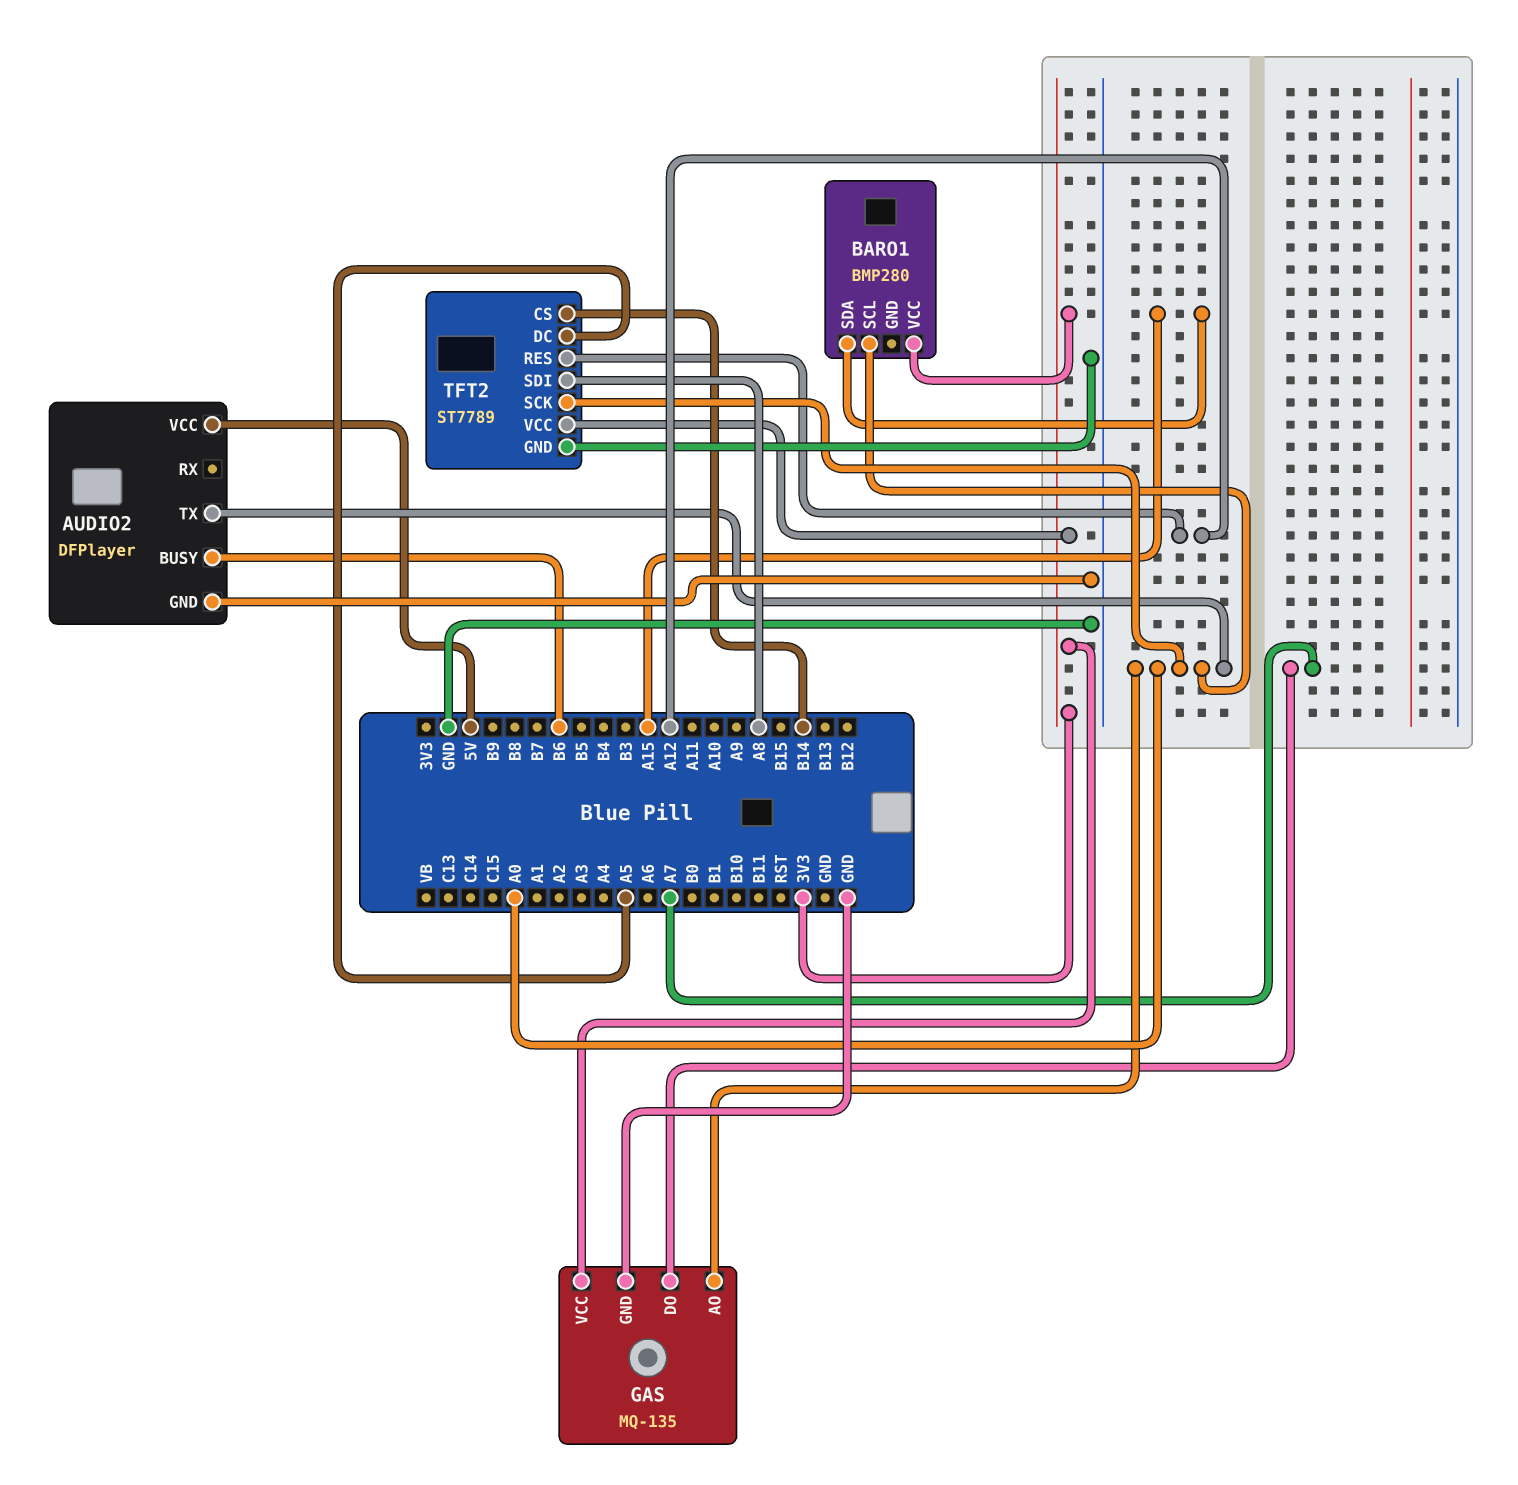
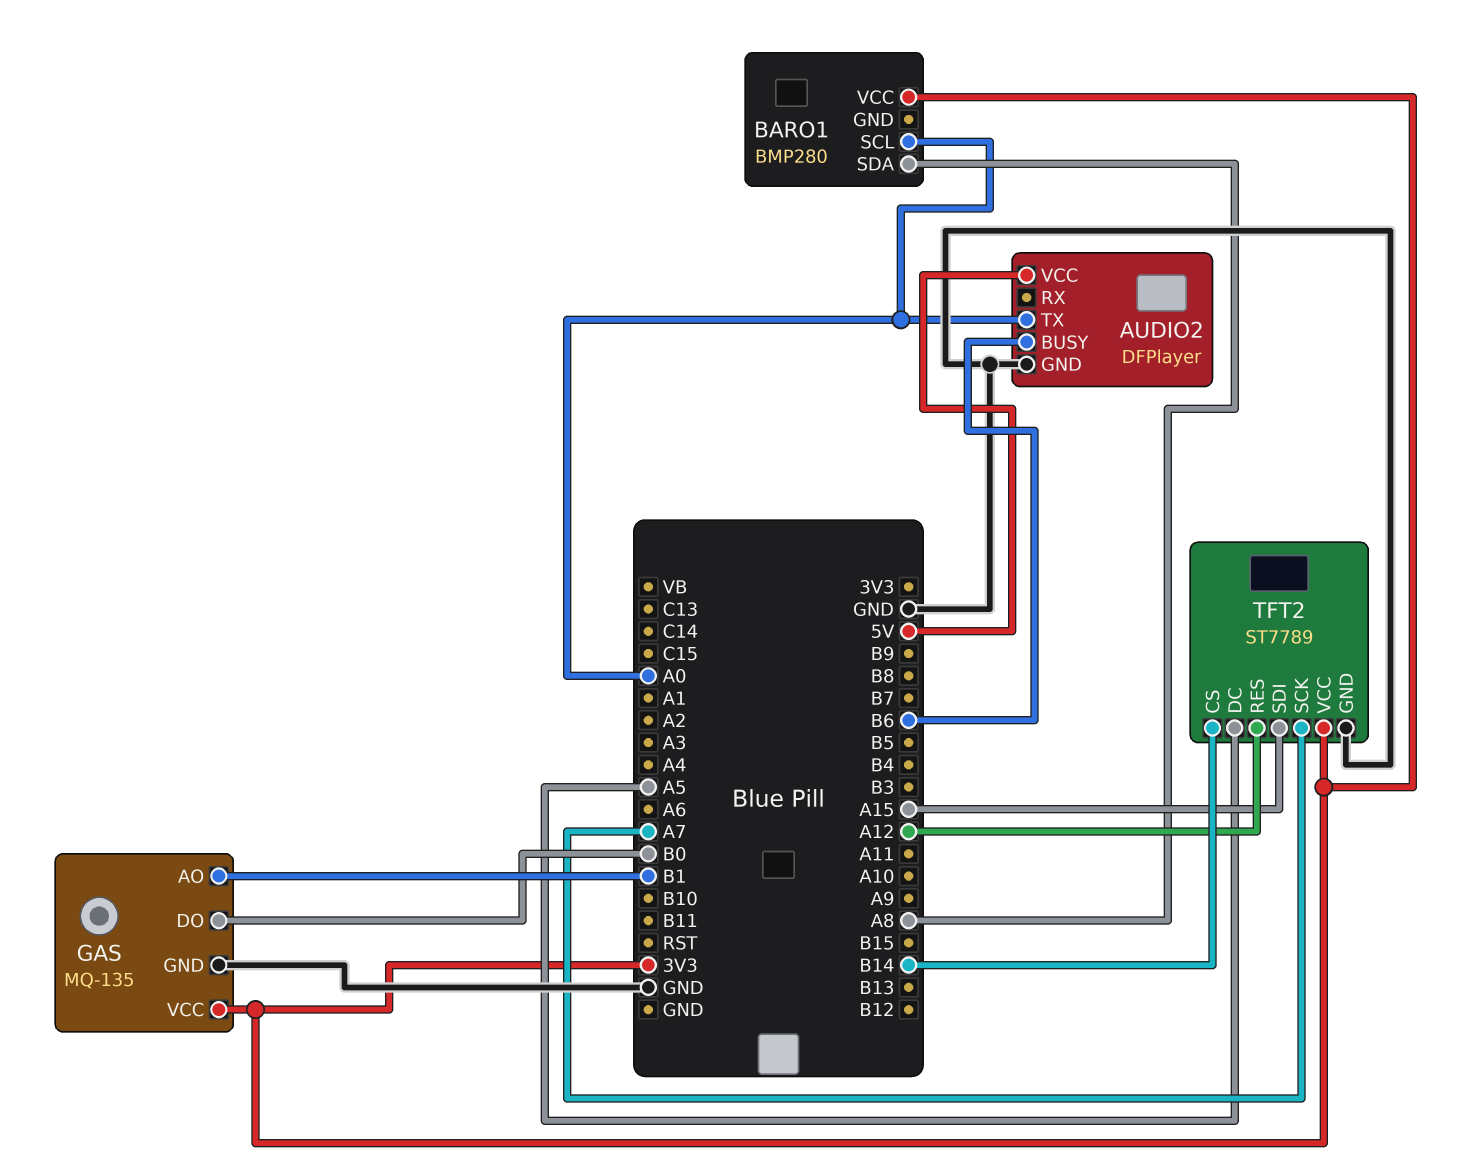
BARO1 pin SDA: A15 -> A8
GAS pin AO: A0 -> B1
GAS pin DO: A7 -> B0
TFT2 pin SCK: A0 -> A7
TFT2 pin SDI: A8 -> A15

